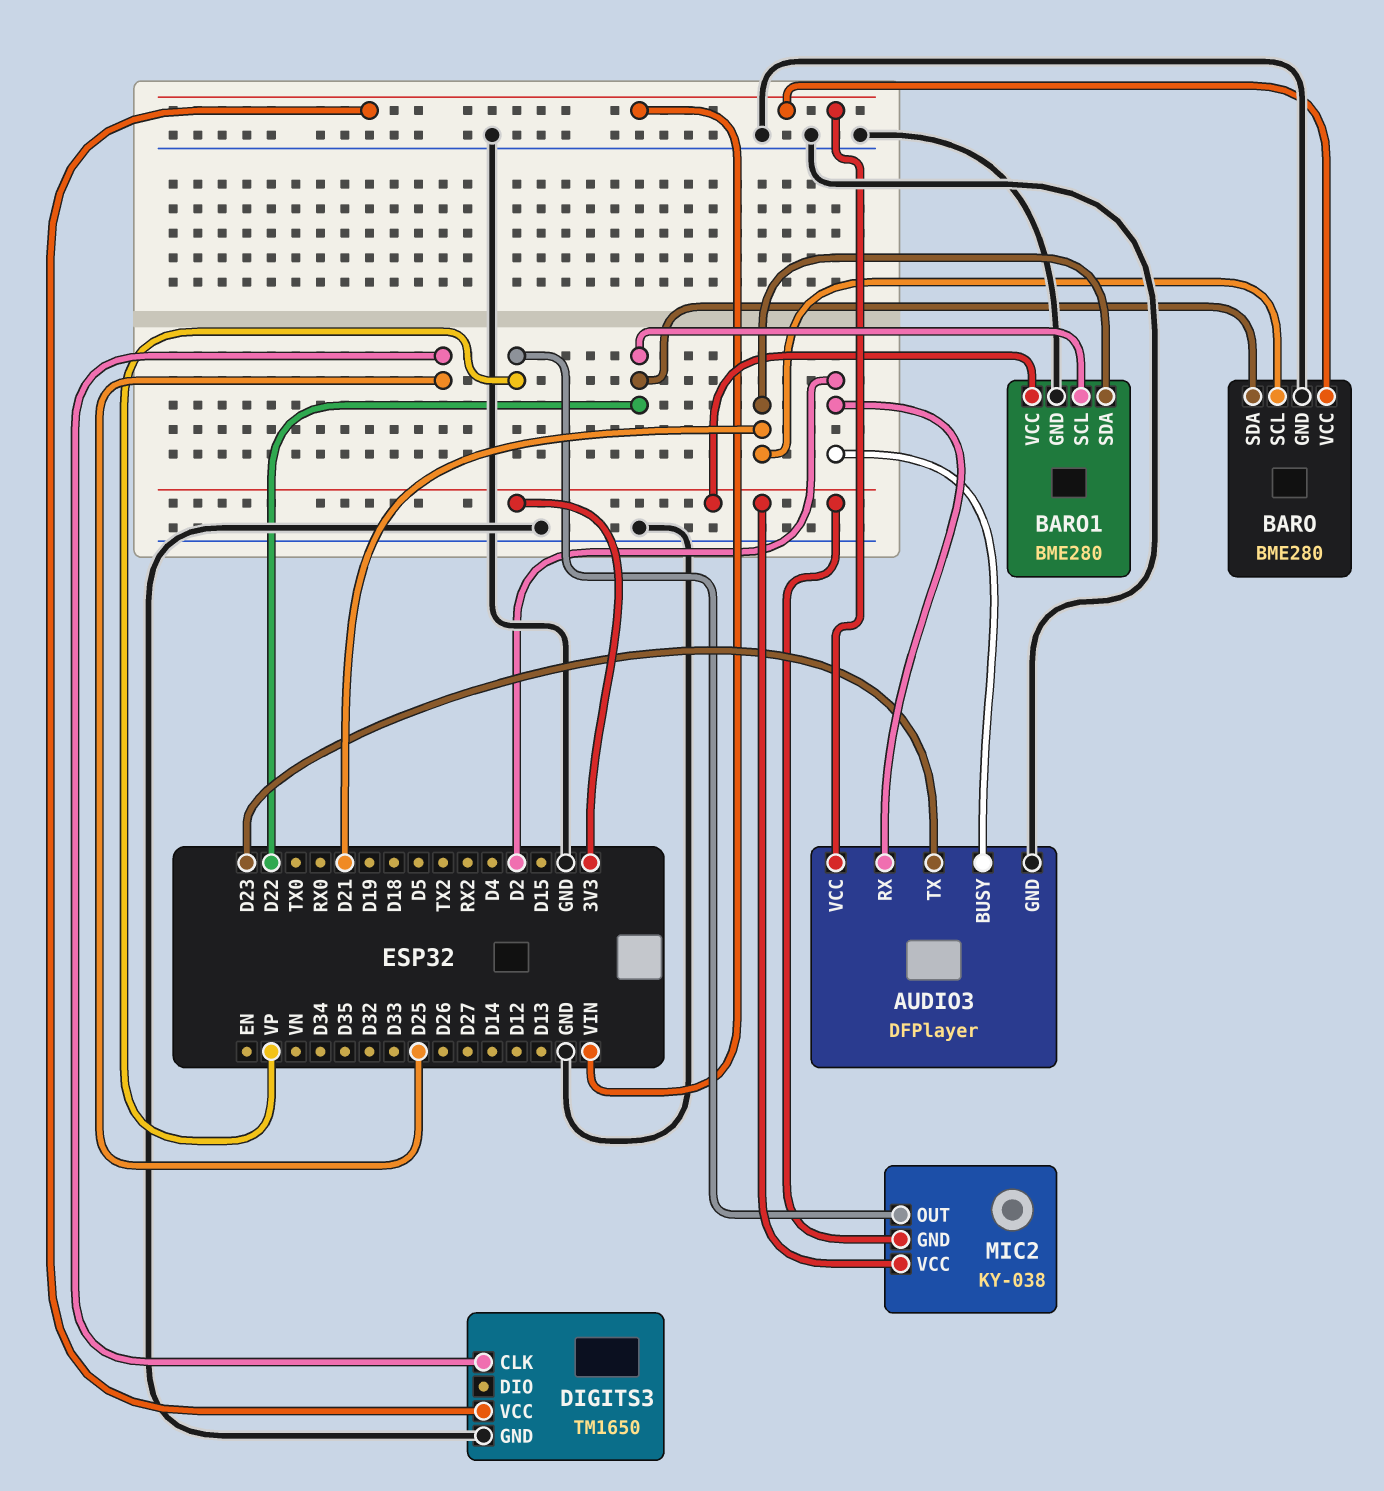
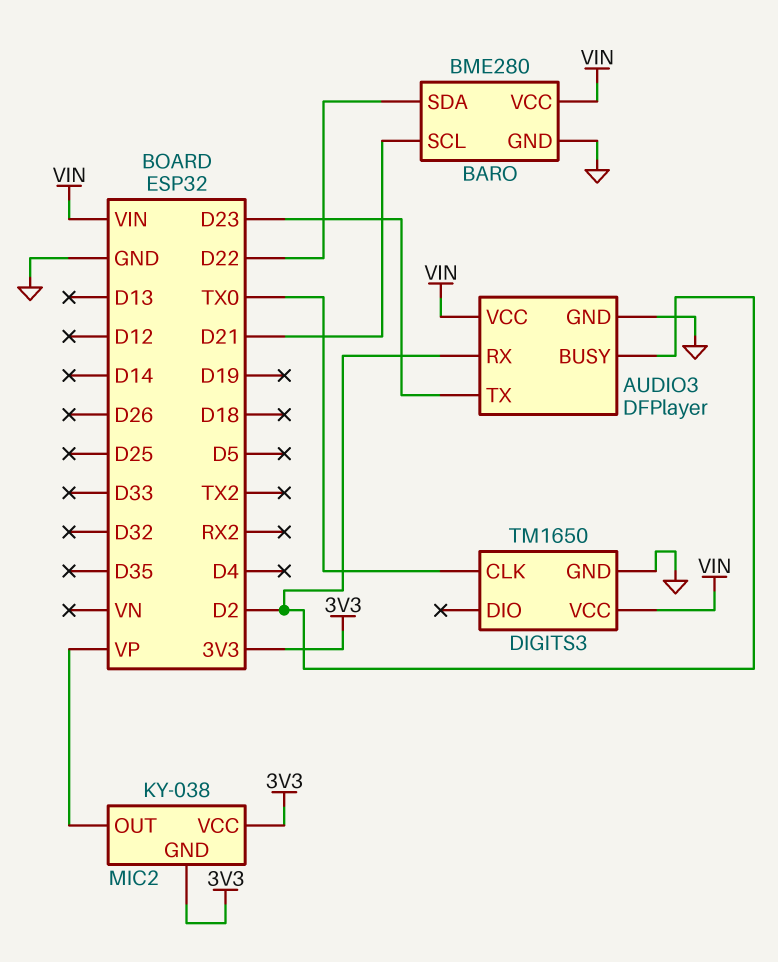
BARO1: BME280 -> none
BARO1 pin GND: GND -> none
BARO1 pin SCL: D22 -> none
BARO1 pin SDA: D21 -> none
BARO1 pin VCC: 3V3 -> none
DIGITS3 pin CLK: D25 -> TX0

